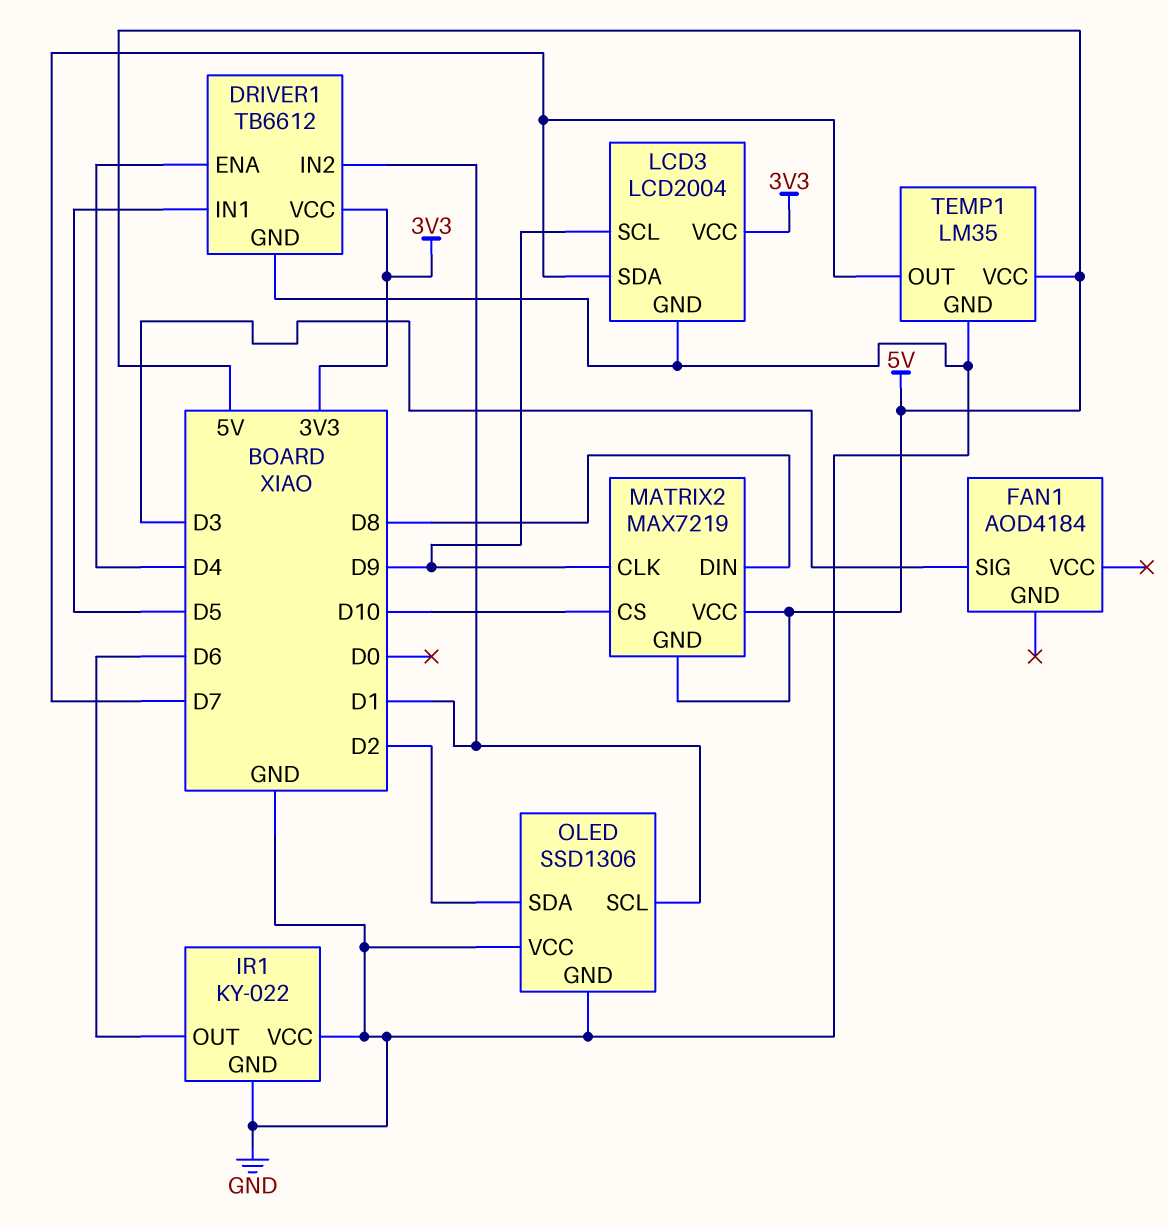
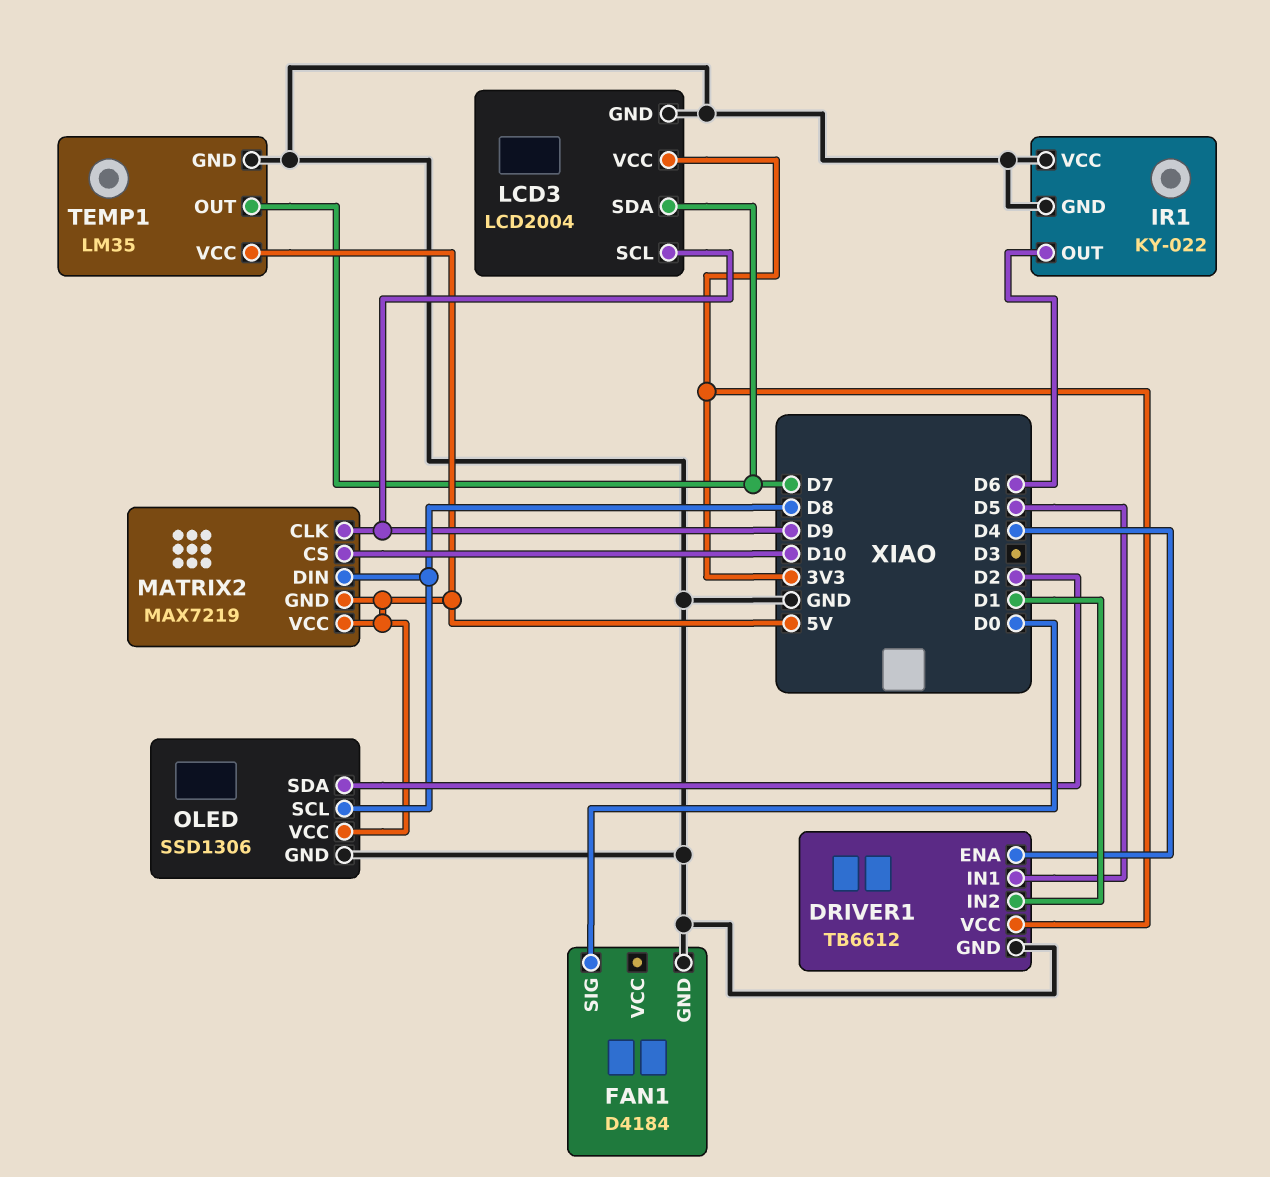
FAN1: AOD4184 -> D4184
FAN1 pin GND: none -> GND
FAN1 pin SIG: D3 -> D0
OLED pin SCL: D1 -> D8
OLED pin VCC: GND -> 5V

